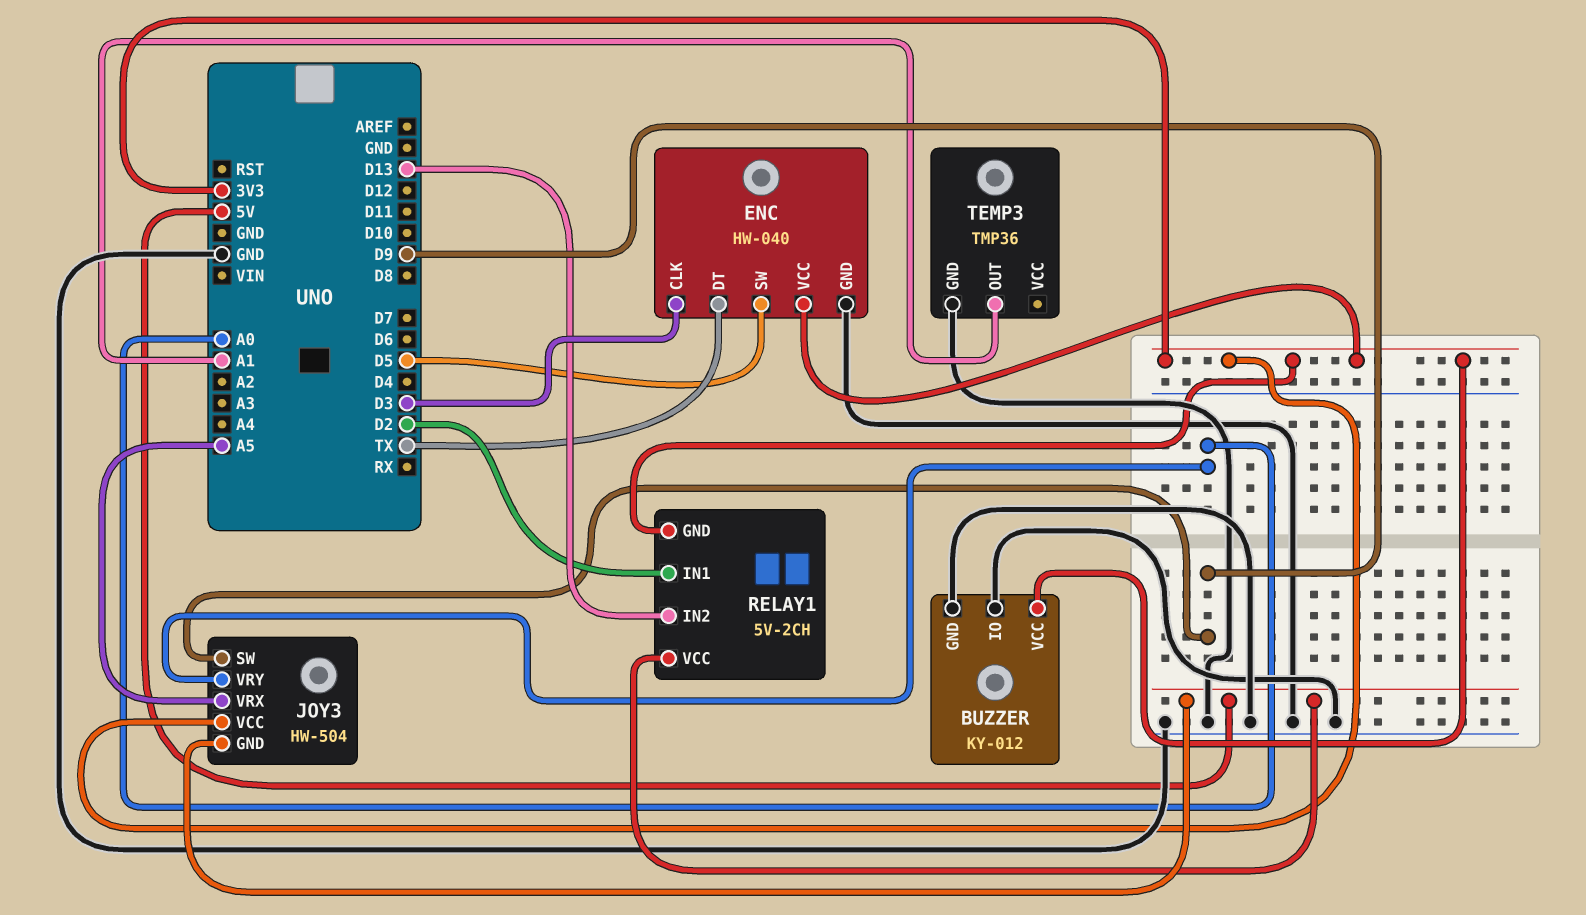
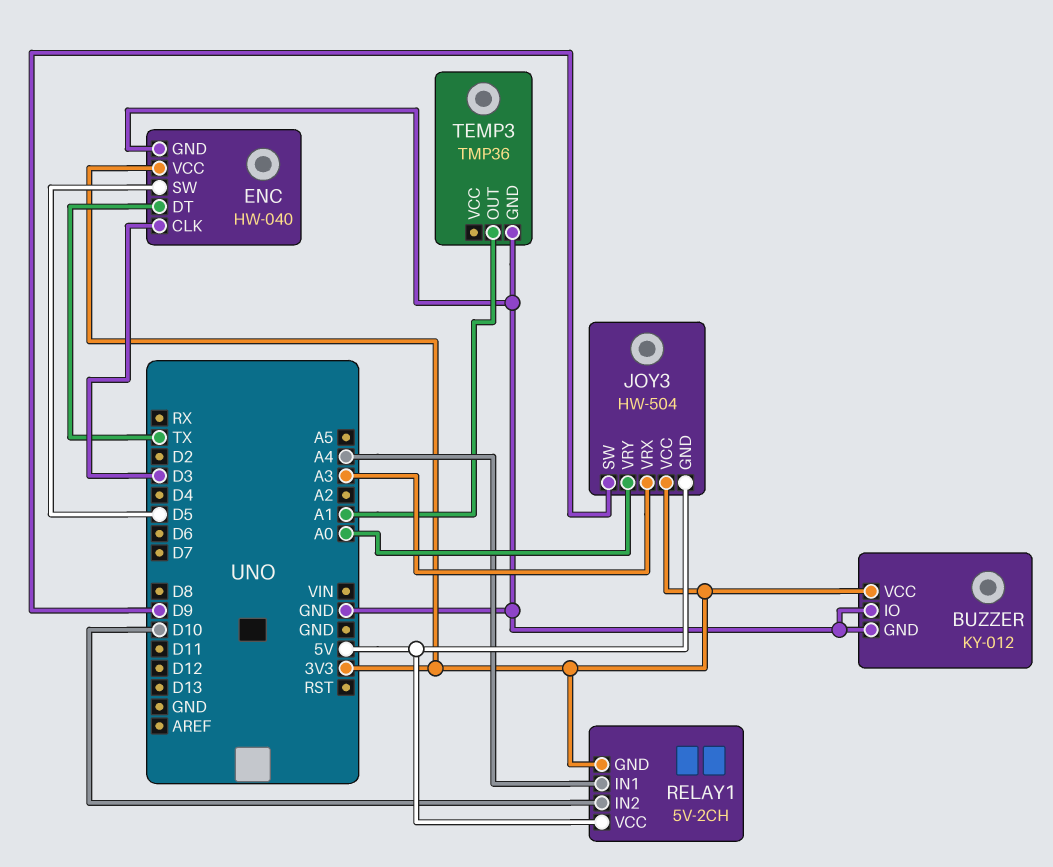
JOY3 pin VRX: A5 -> A3
RELAY1 pin IN1: D2 -> A4
RELAY1 pin IN2: D13 -> D10

